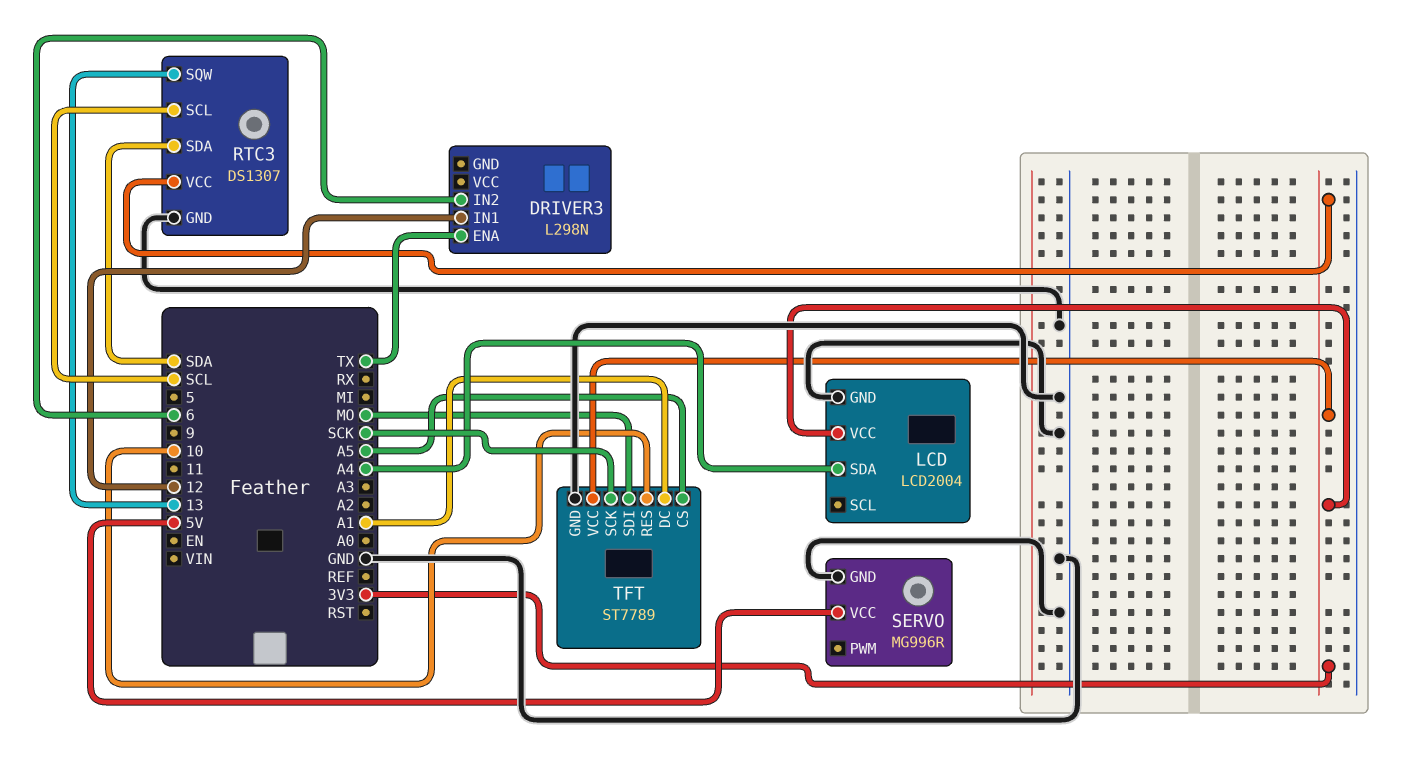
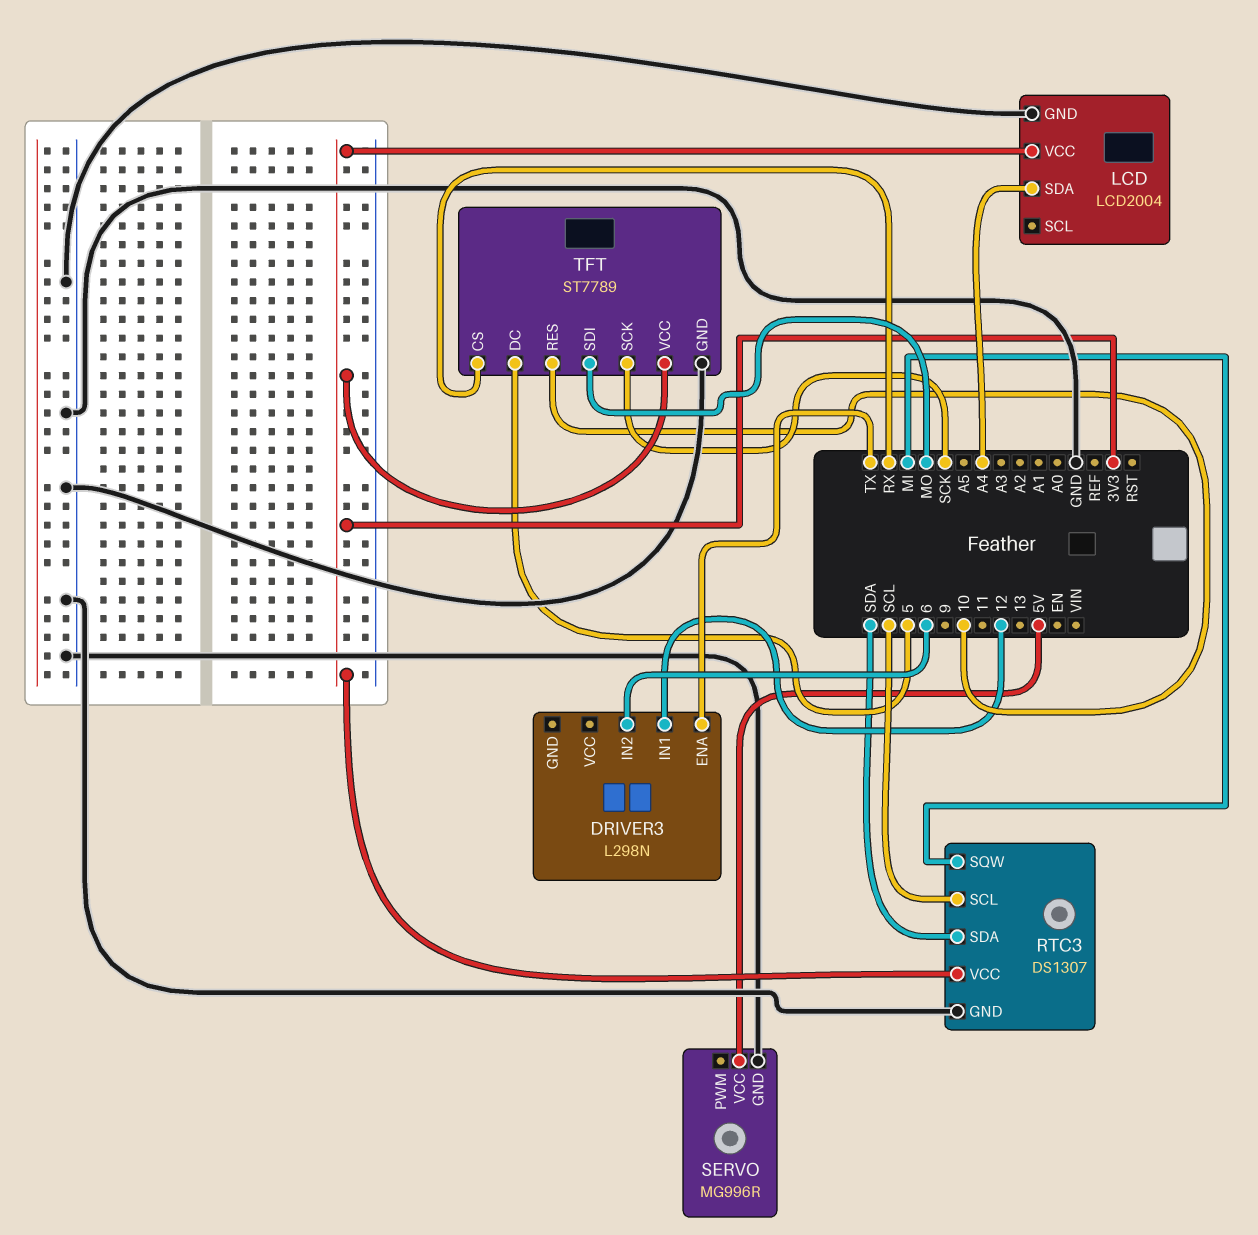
RTC3 pin SQW: 13 -> MI
TFT pin CS: A5 -> RX
TFT pin DC: A1 -> 5

